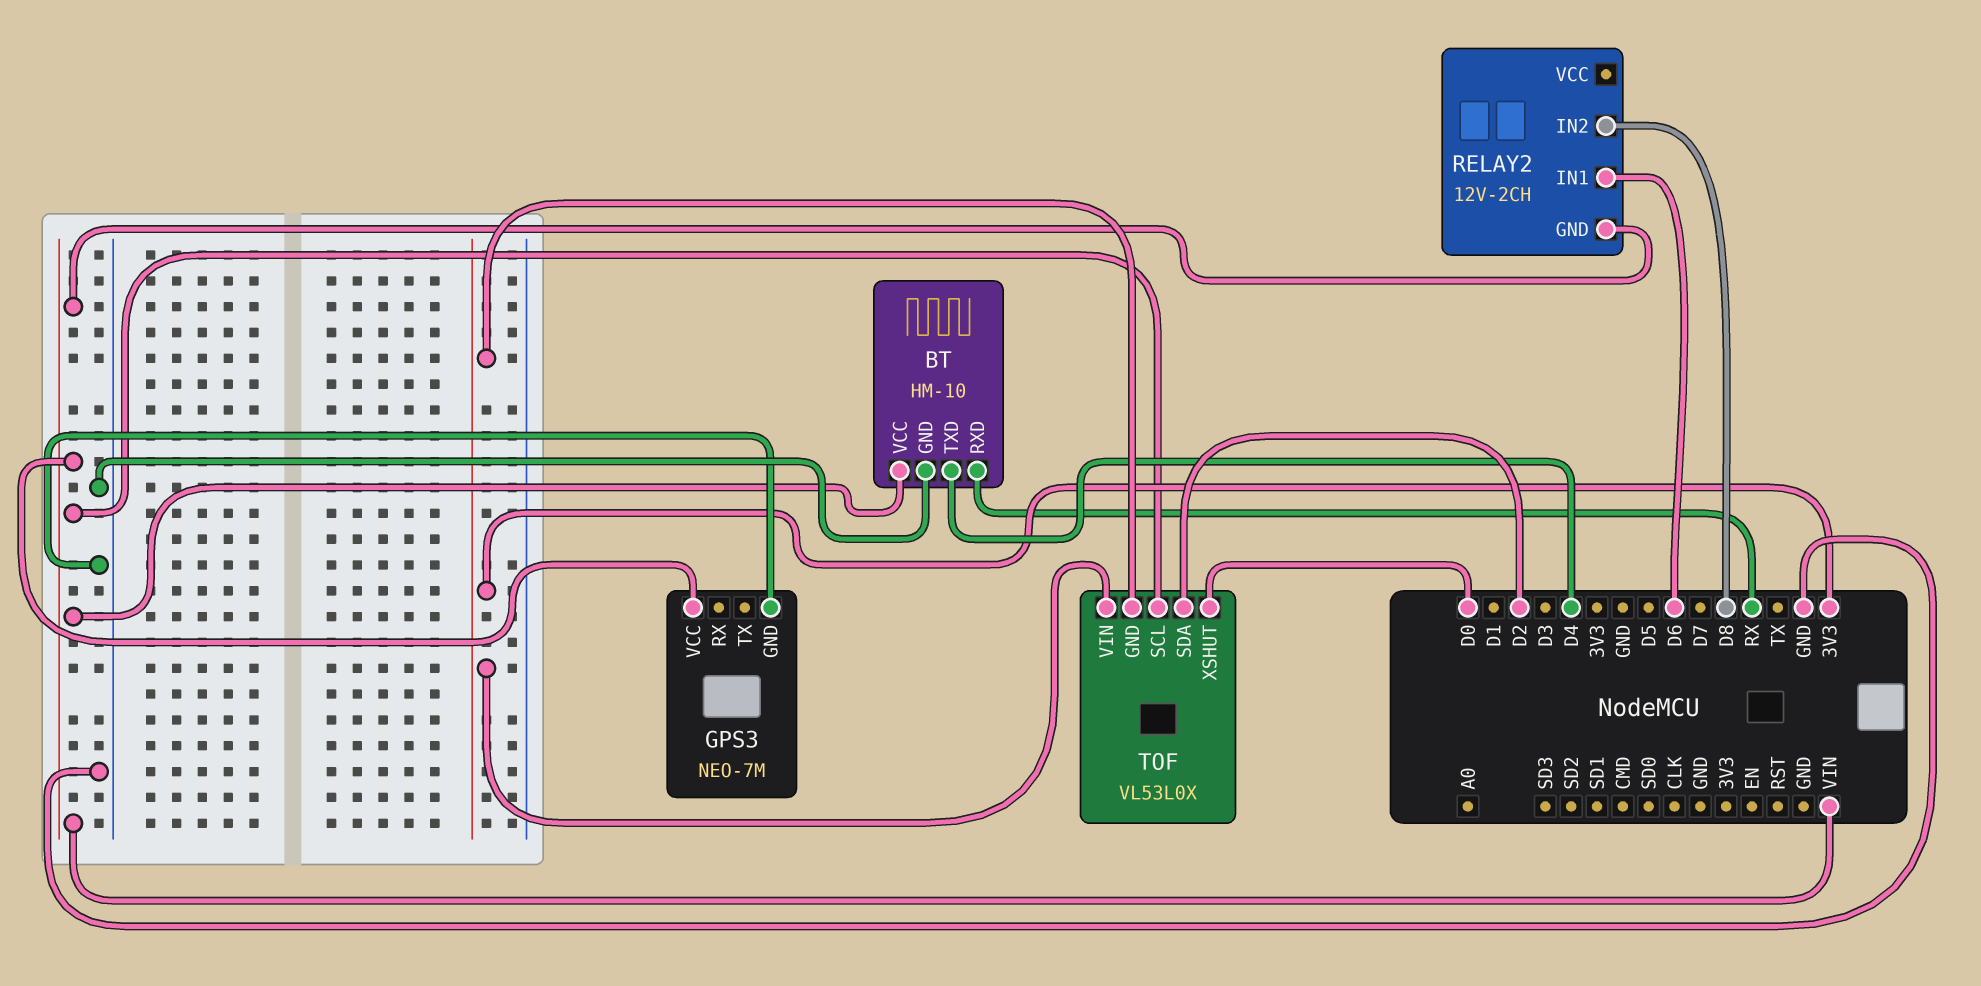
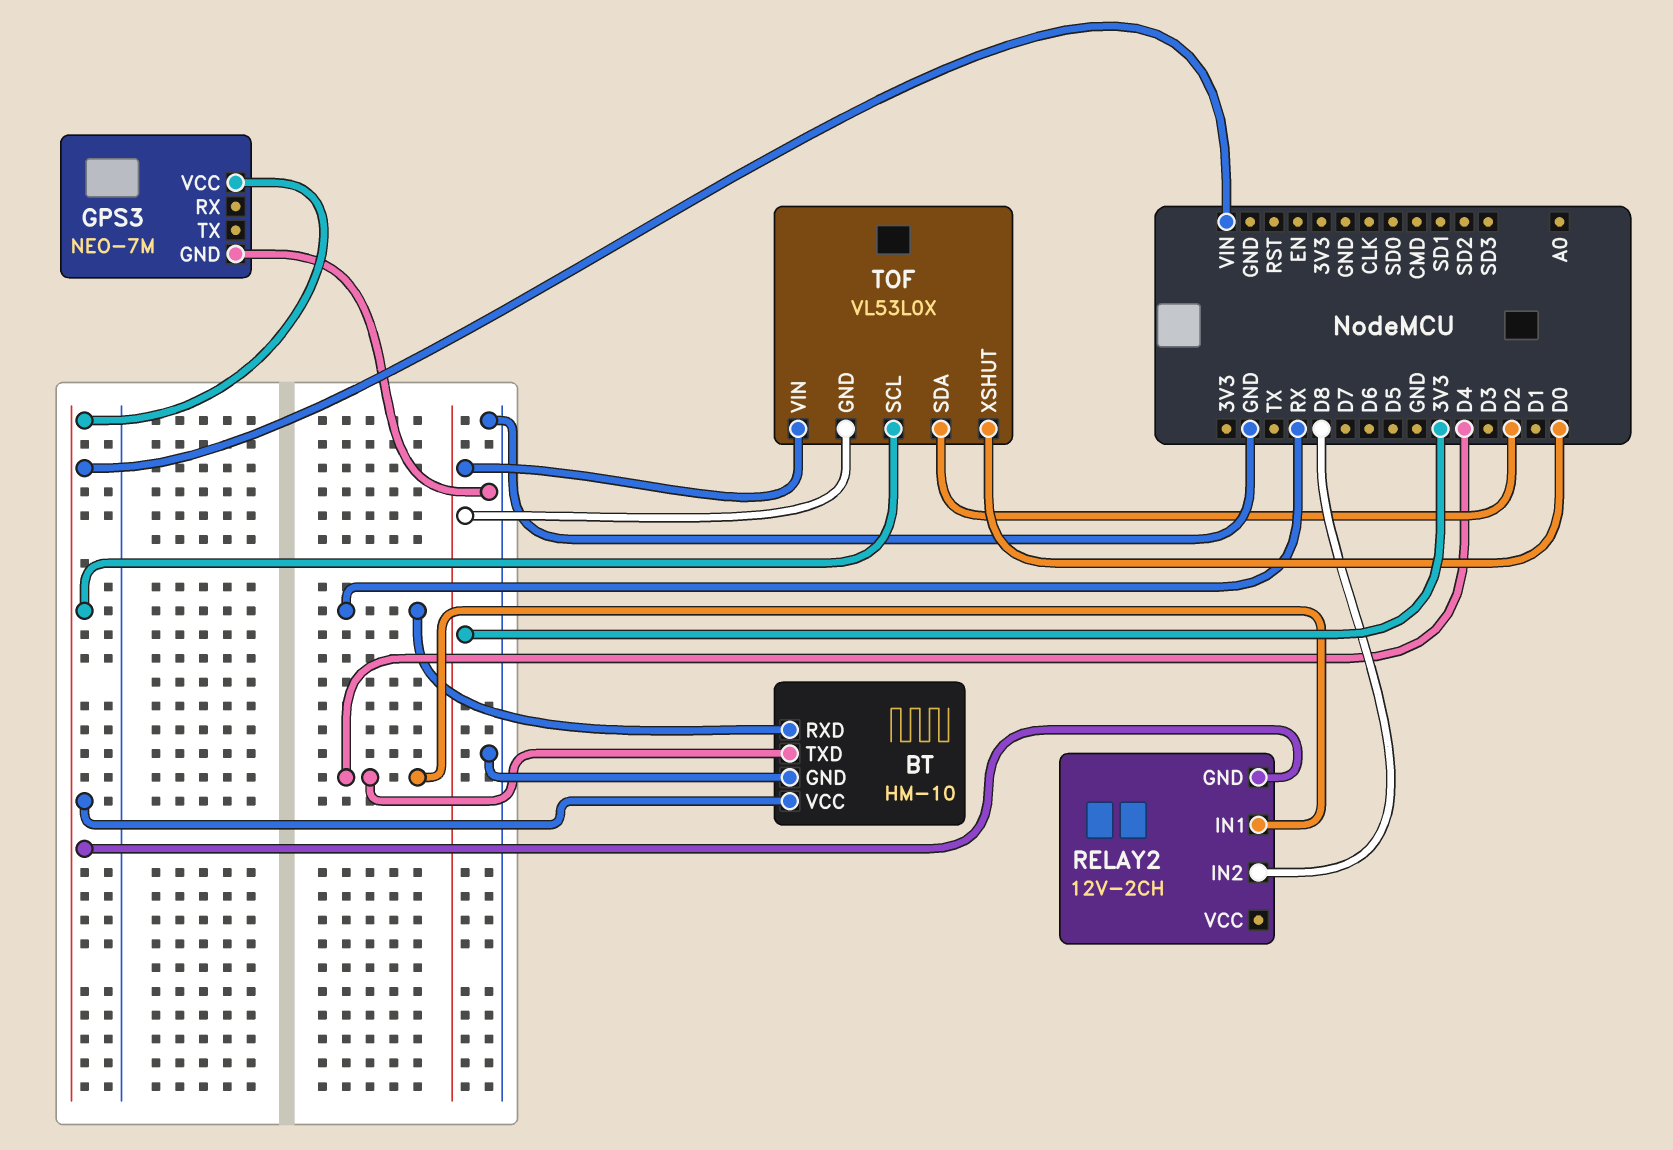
RELAY2 pin IN1: D6 -> D4

